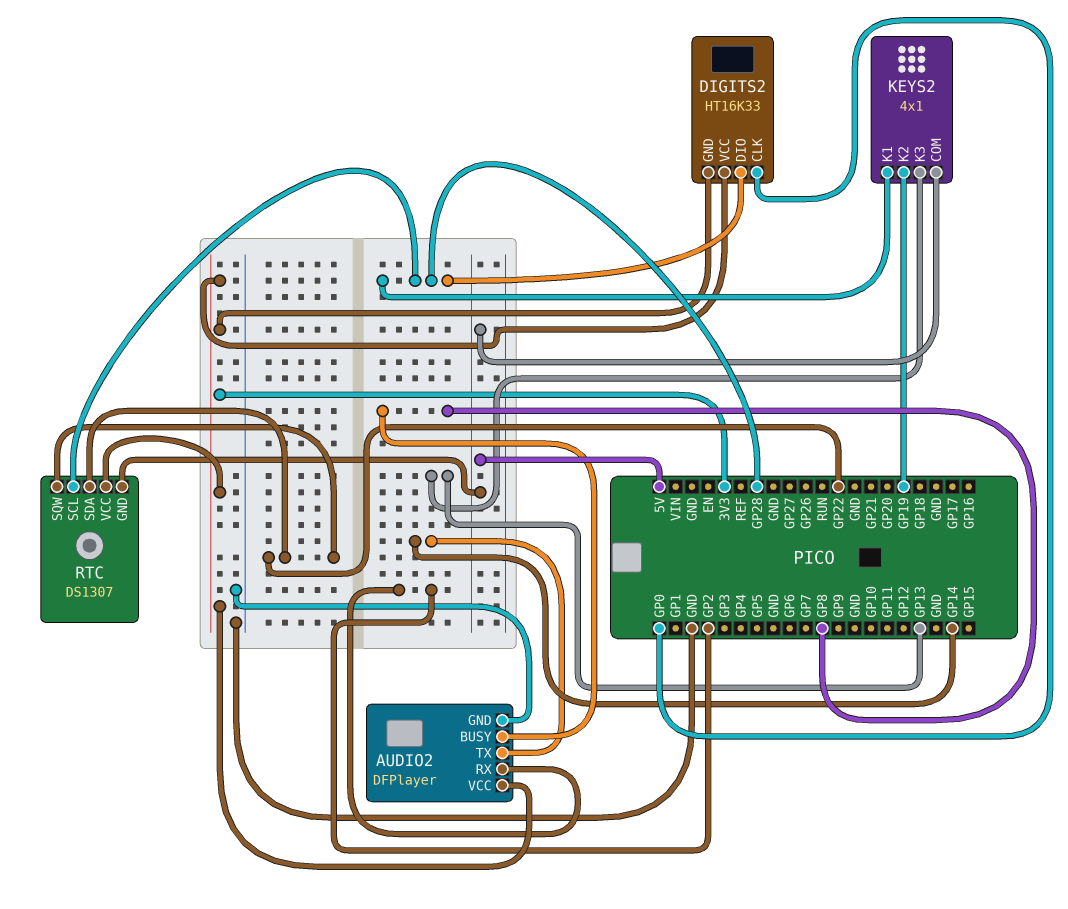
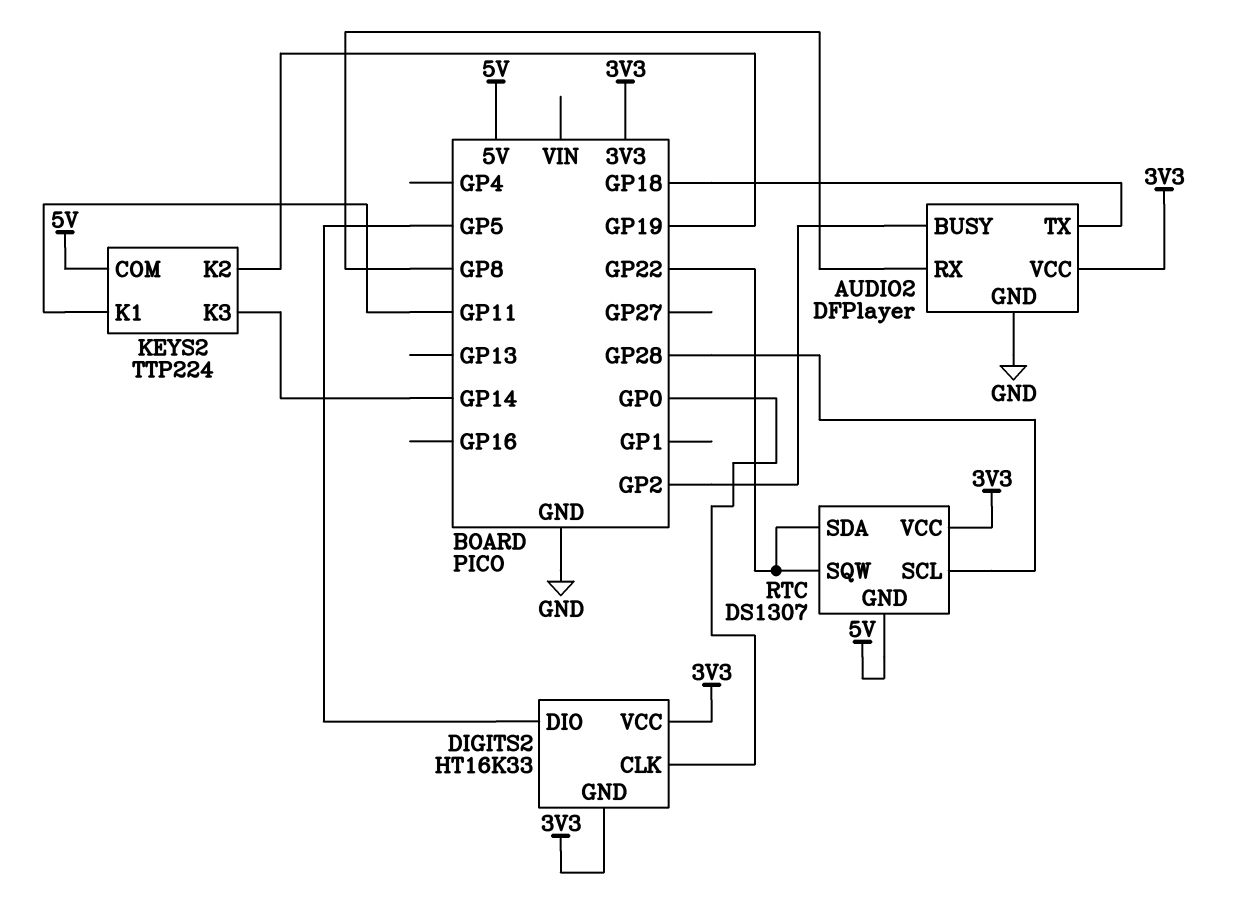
AUDIO2 pin BUSY: GP8 -> GP2
AUDIO2 pin RX: GP2 -> GP8
AUDIO2 pin TX: GP14 -> GP18
DIGITS2 pin DIO: GP28 -> GP5
KEYS2: 4x1 -> TTP224
KEYS2 pin K1: GP28 -> GP11
KEYS2 pin K3: GP13 -> GP14

